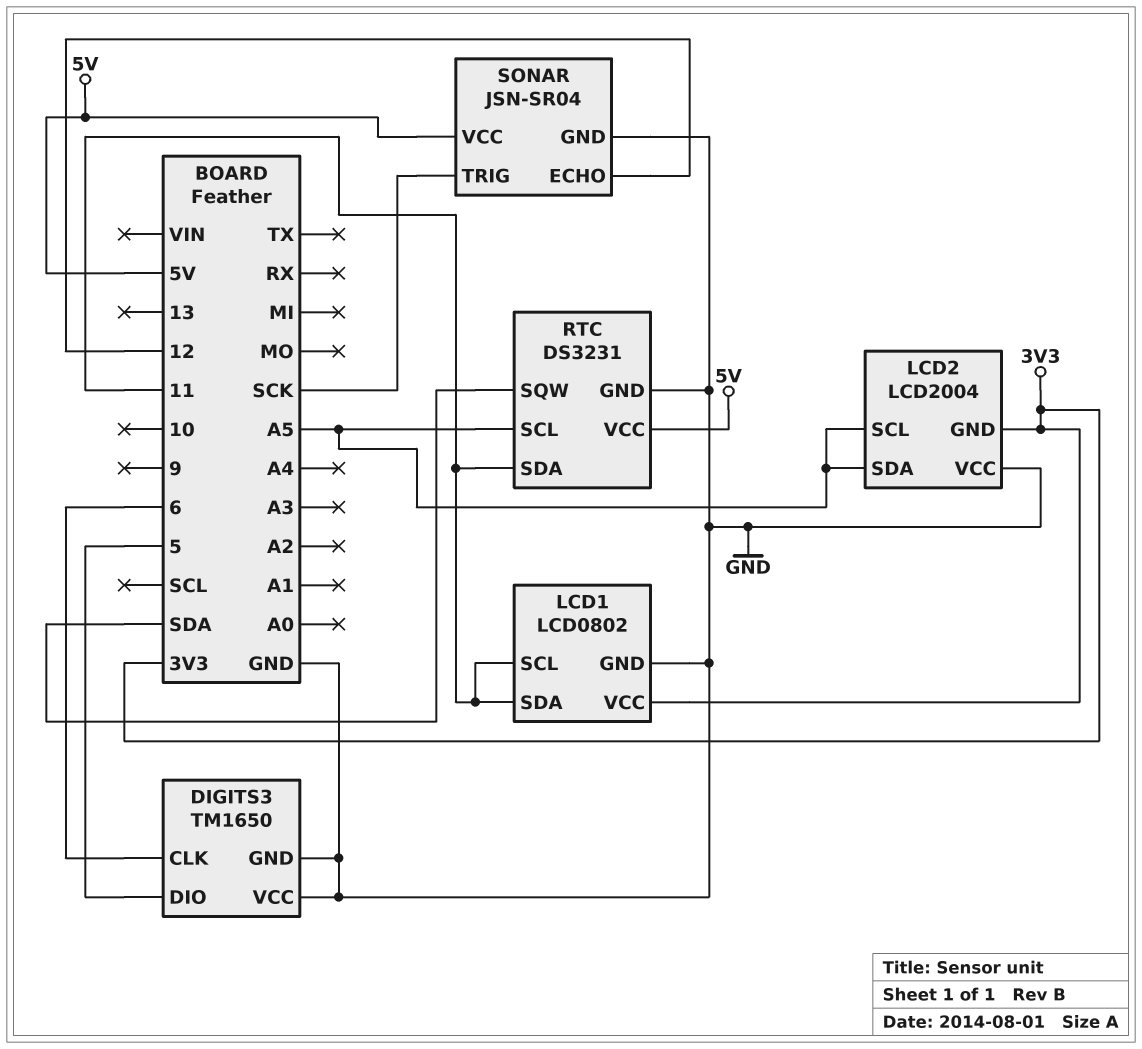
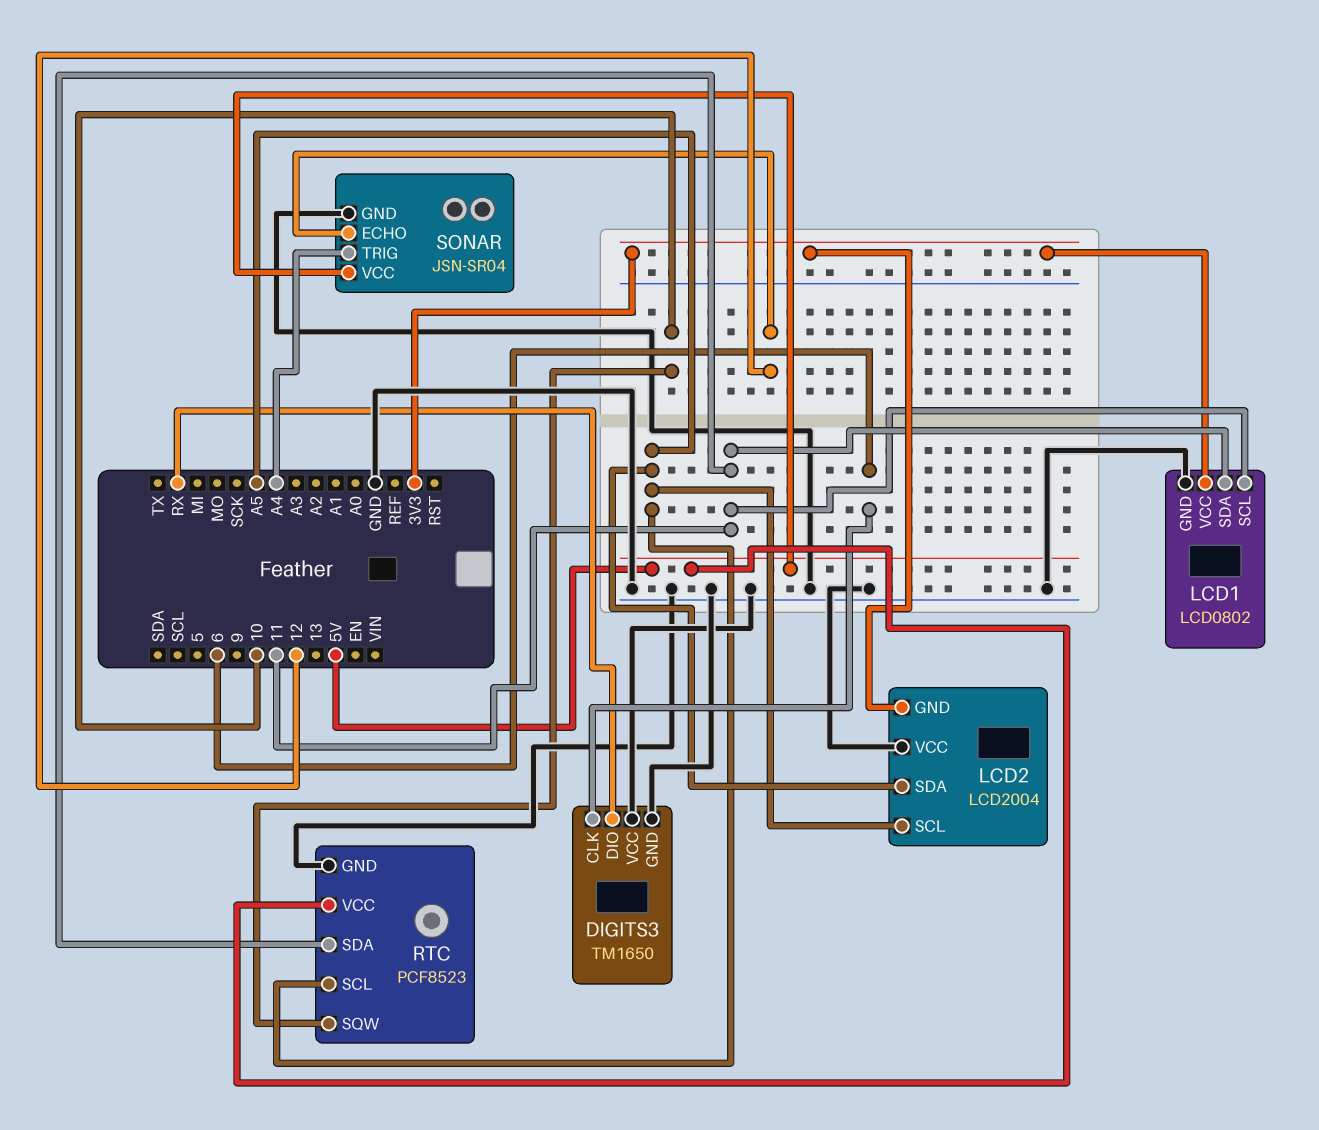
DIGITS3 pin DIO: 5 -> RX
RTC: DS3231 -> PCF8523
RTC pin SQW: SDA -> 10
SONAR pin TRIG: SCK -> A4

